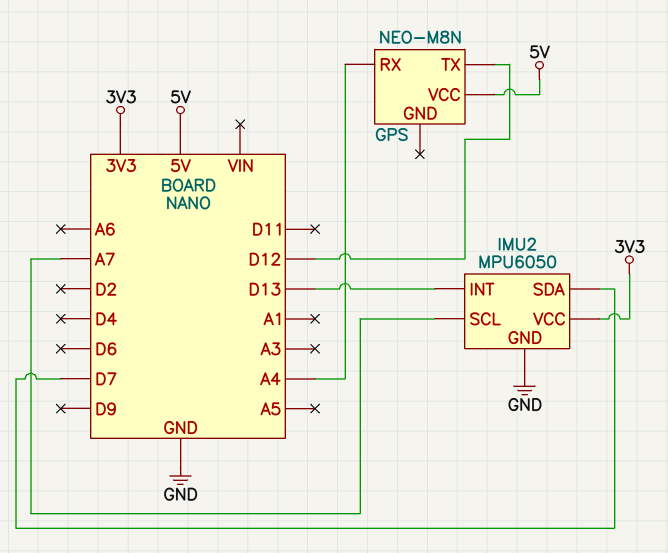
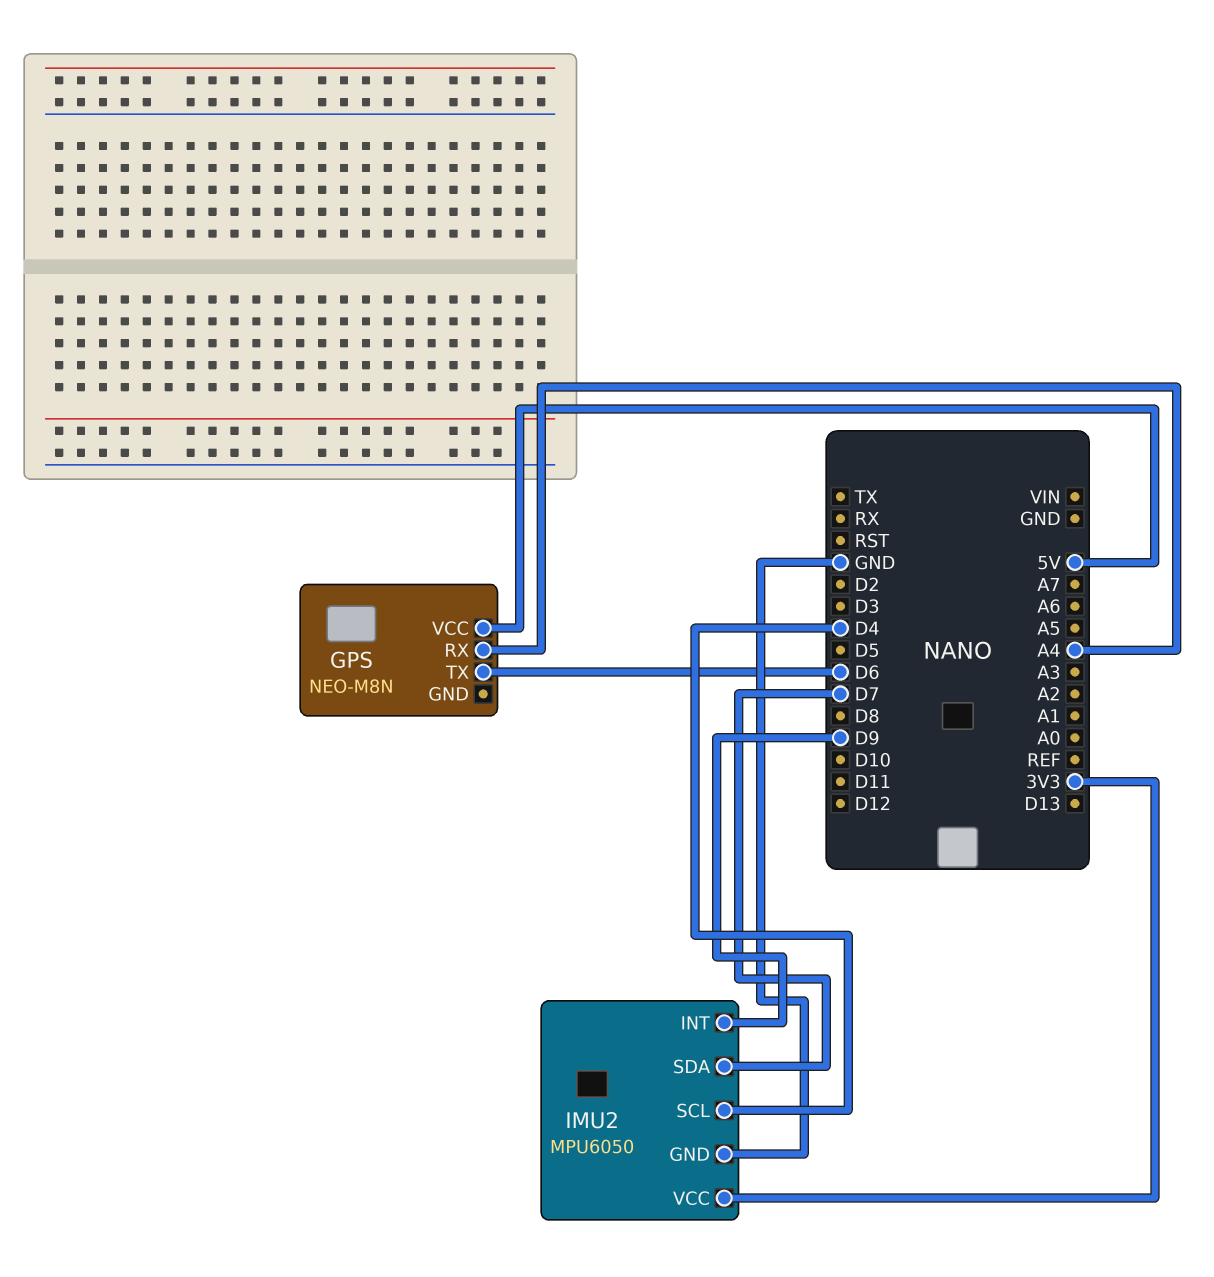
GPS pin TX: D12 -> D6
IMU2 pin INT: D13 -> D9
IMU2 pin SCL: A7 -> D4

